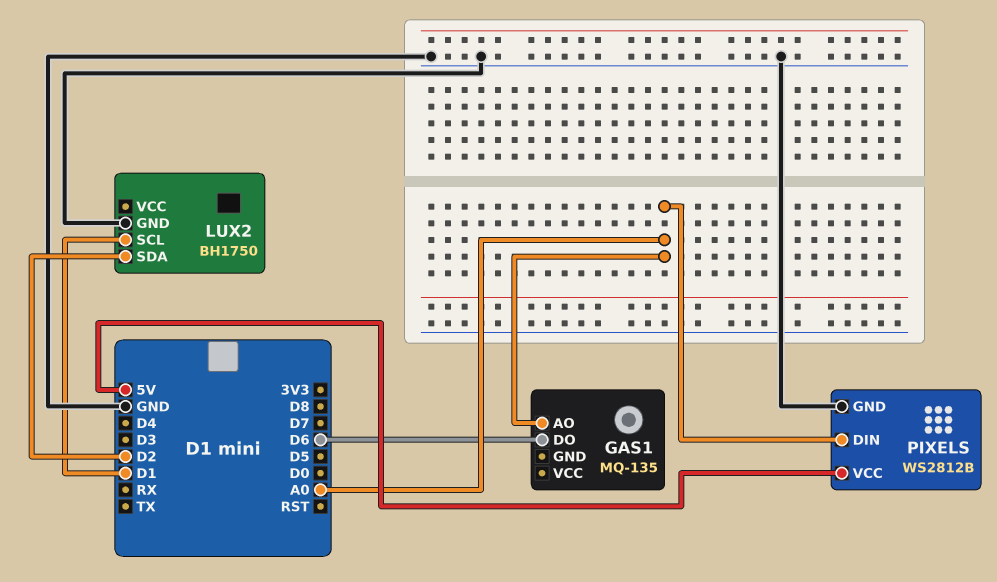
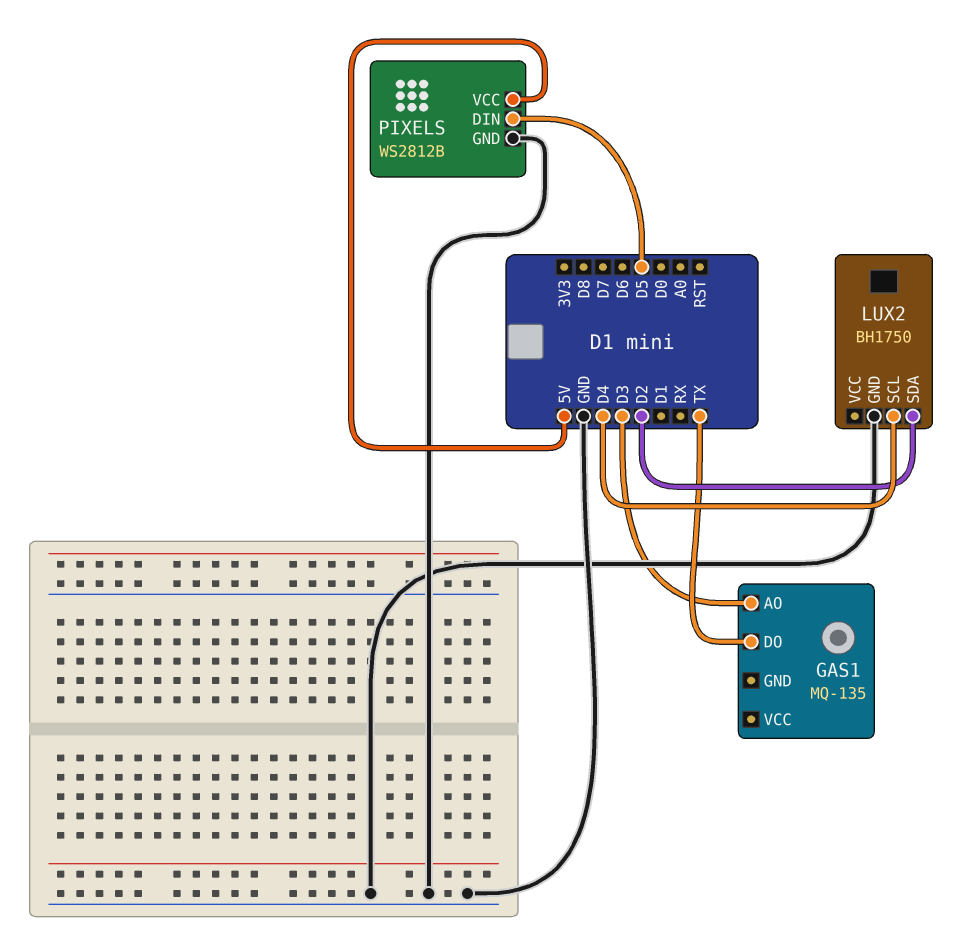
GAS1 pin AO: A0 -> D3
GAS1 pin DO: D6 -> TX
LUX2 pin SCL: D1 -> D4
PIXELS pin DIN: A0 -> D5

